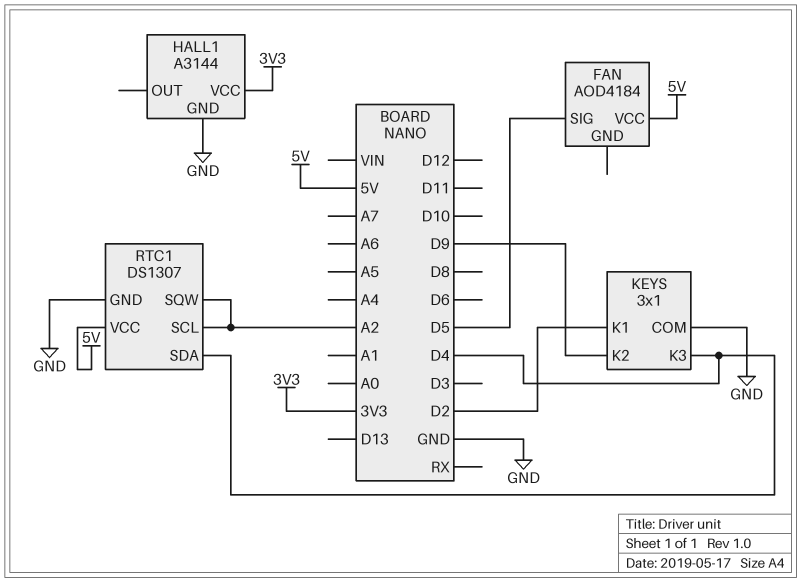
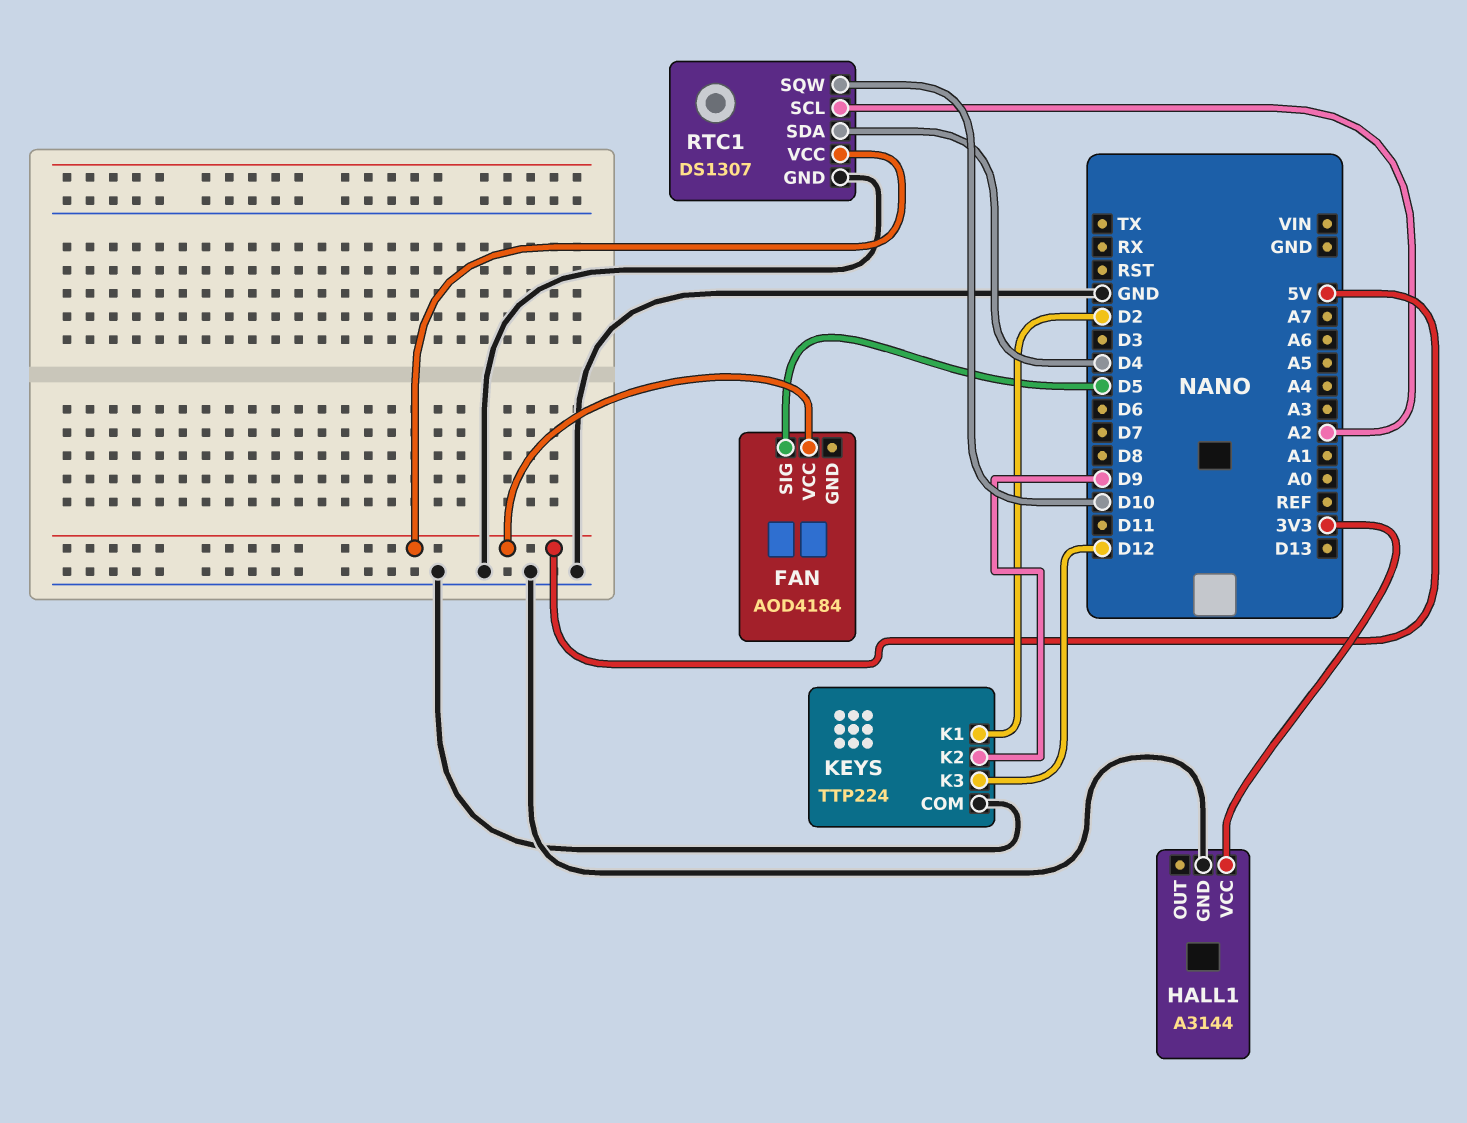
KEYS: 3x1 -> TTP224
KEYS pin K3: D4 -> D12
RTC1 pin SQW: A2 -> D10

